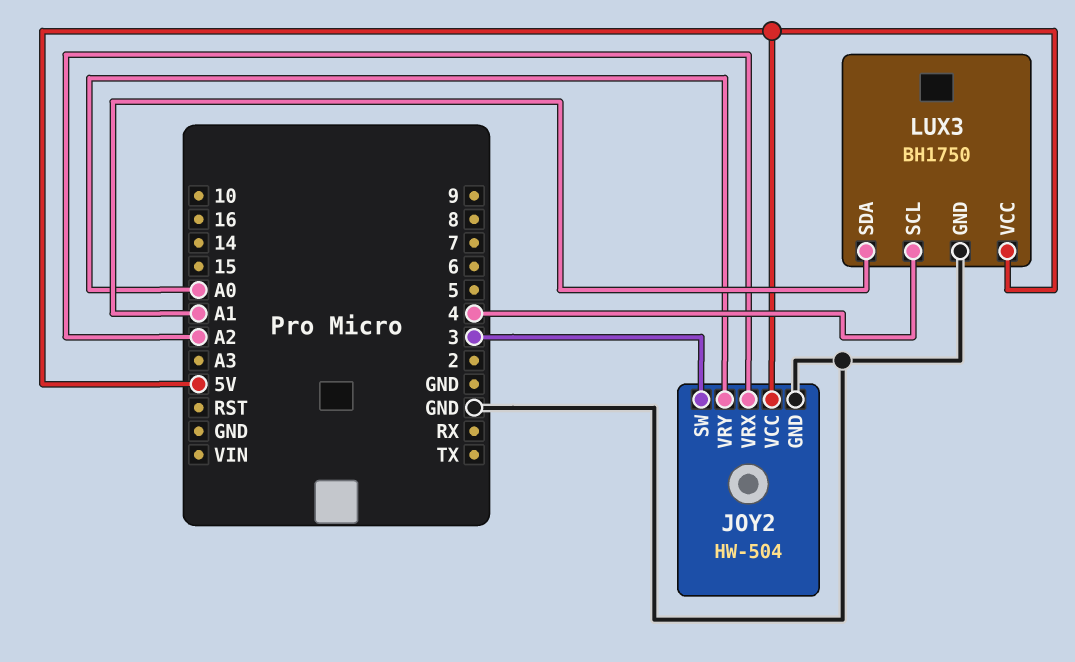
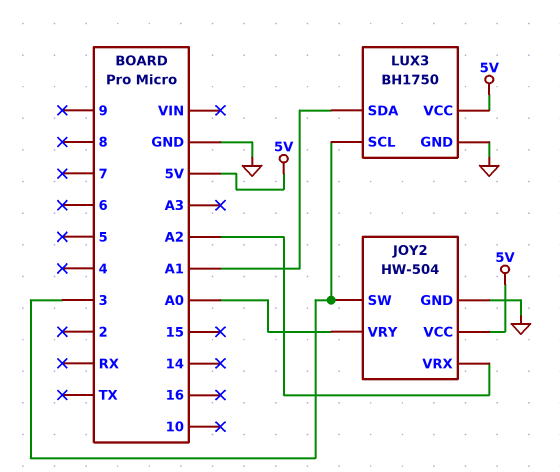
LUX3 pin SCL: 4 -> 3

